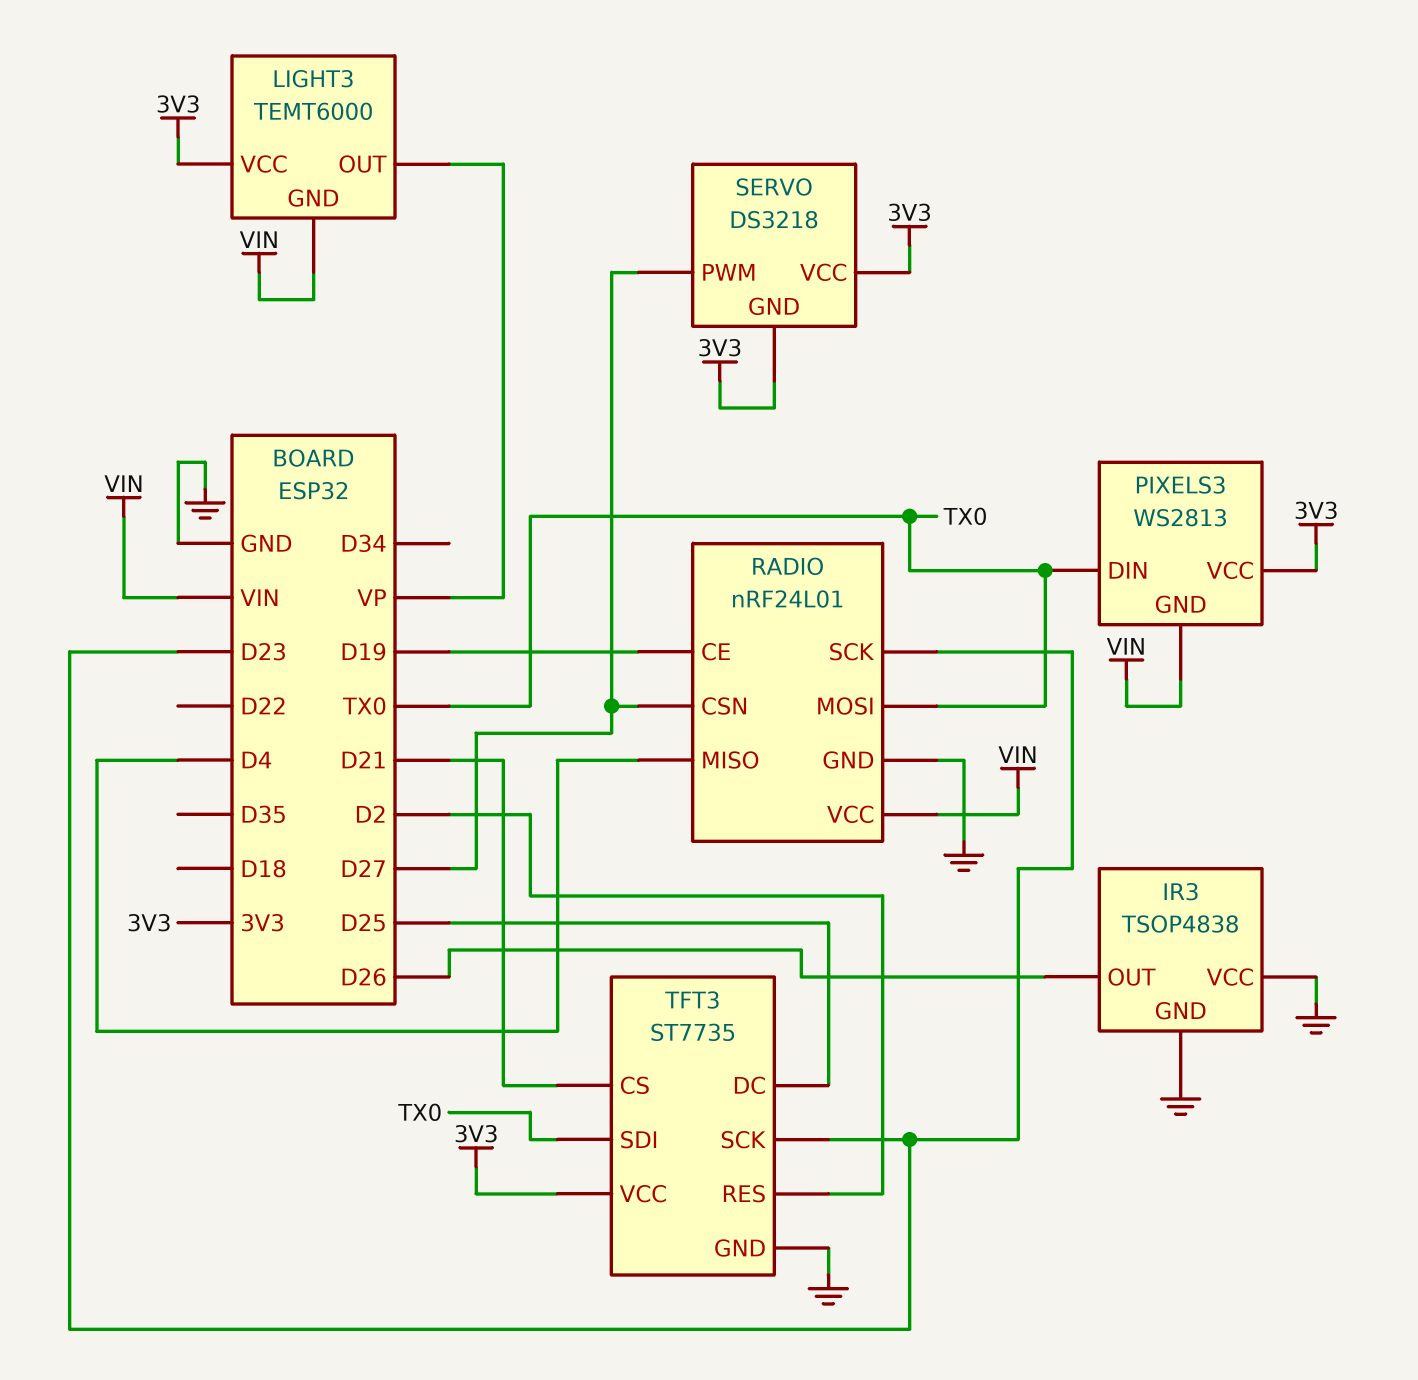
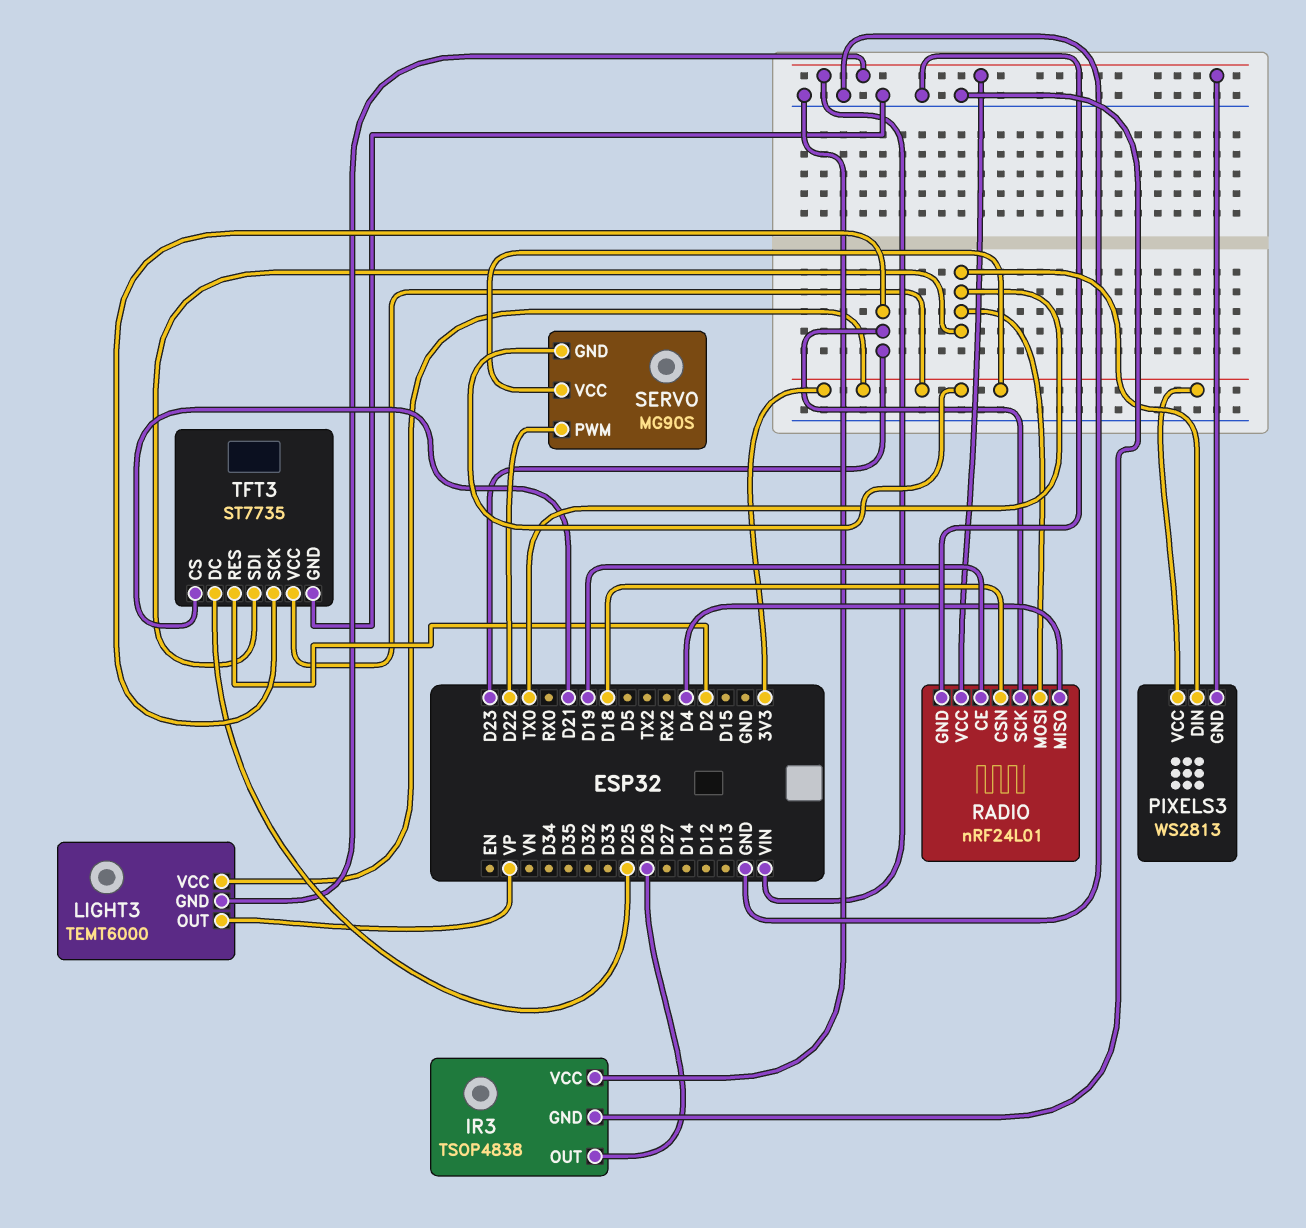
RADIO pin CSN: D27 -> D18
SERVO: DS3218 -> MG90S
SERVO pin PWM: D27 -> D22

